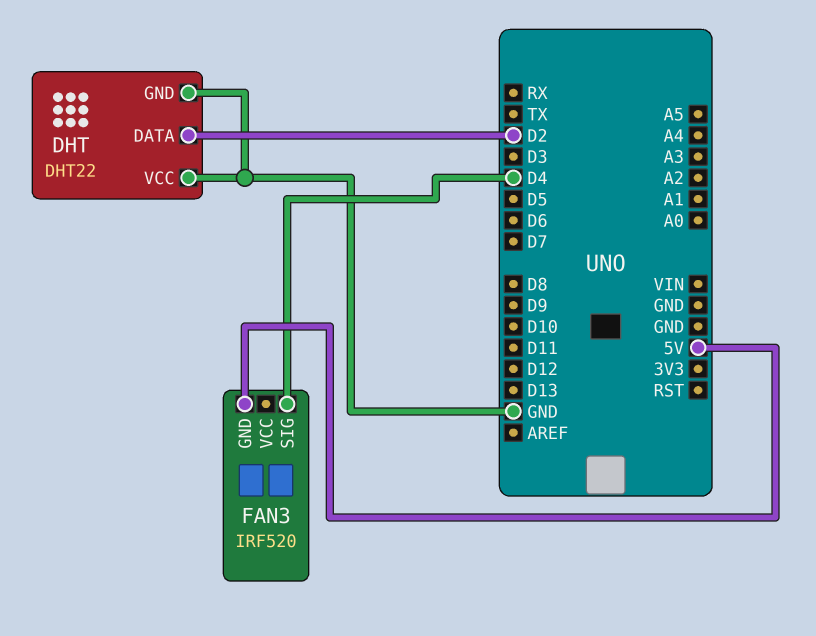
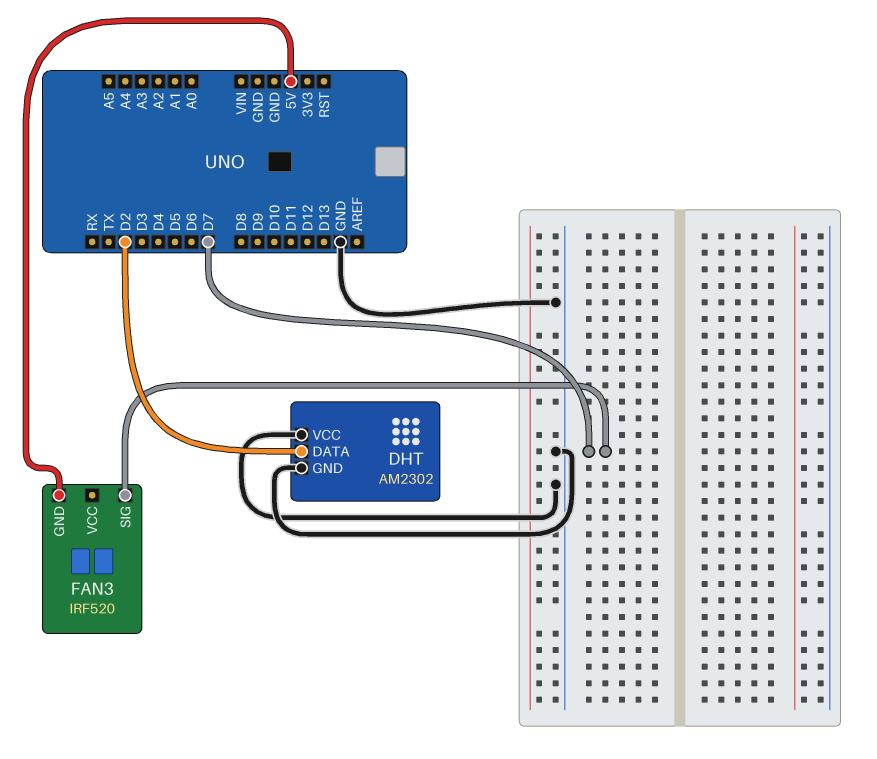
DHT: DHT22 -> AM2302
FAN3 pin SIG: D4 -> D7

